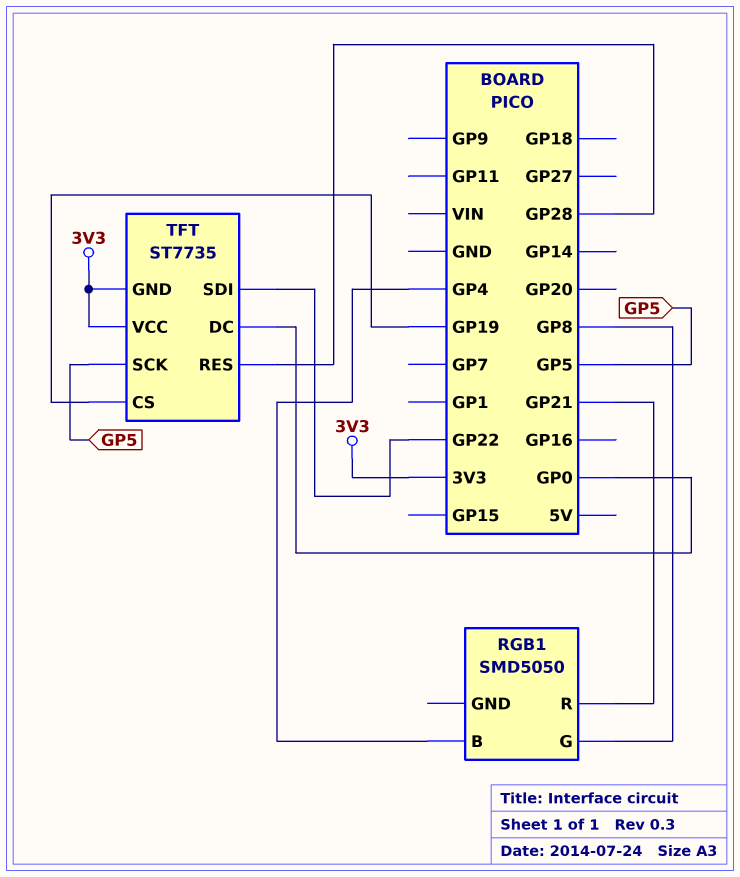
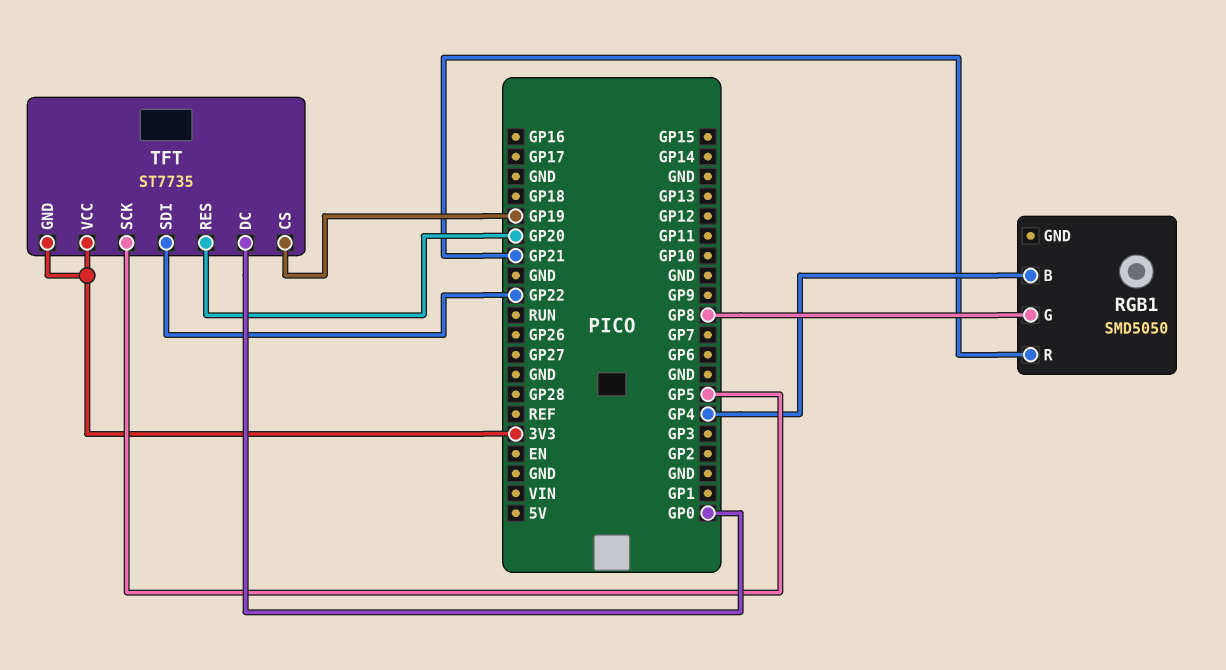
TFT pin RES: GP28 -> GP20

